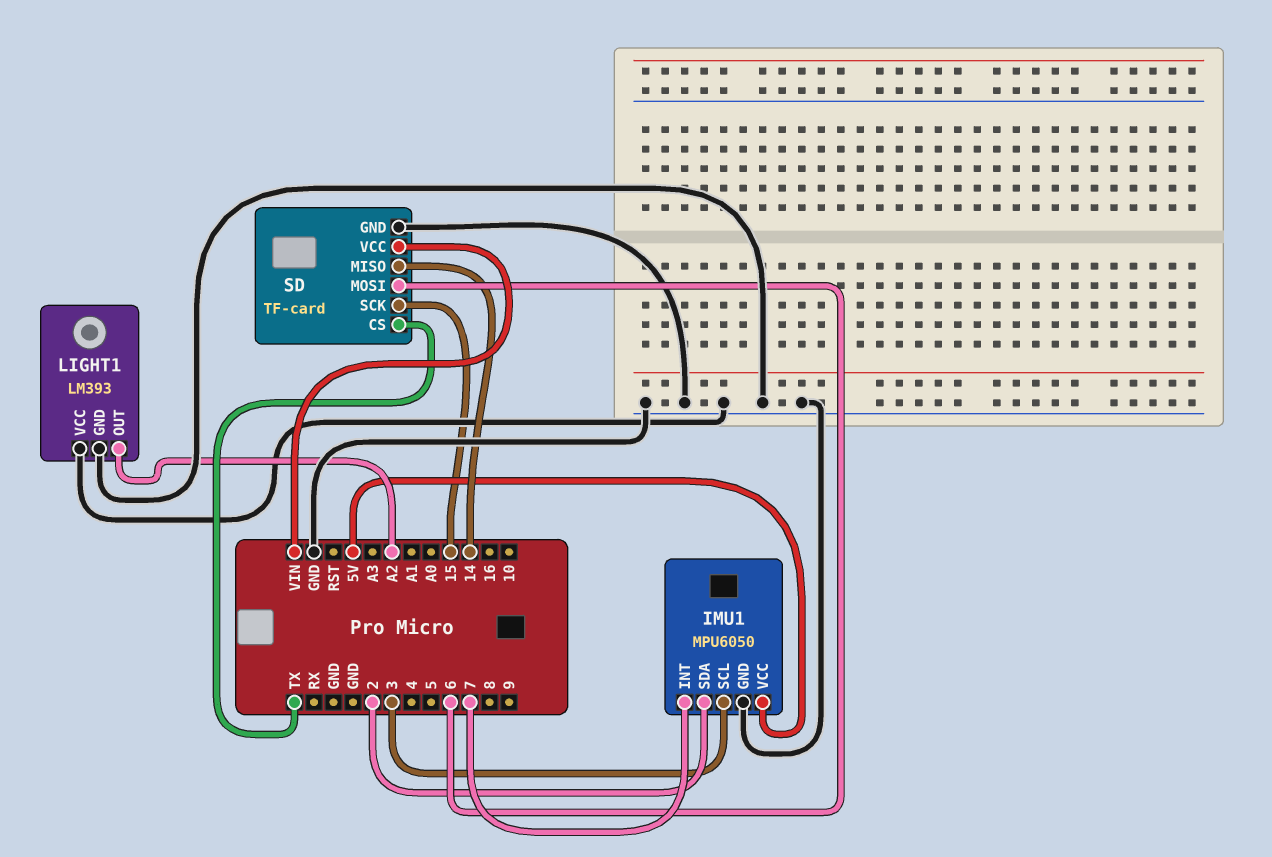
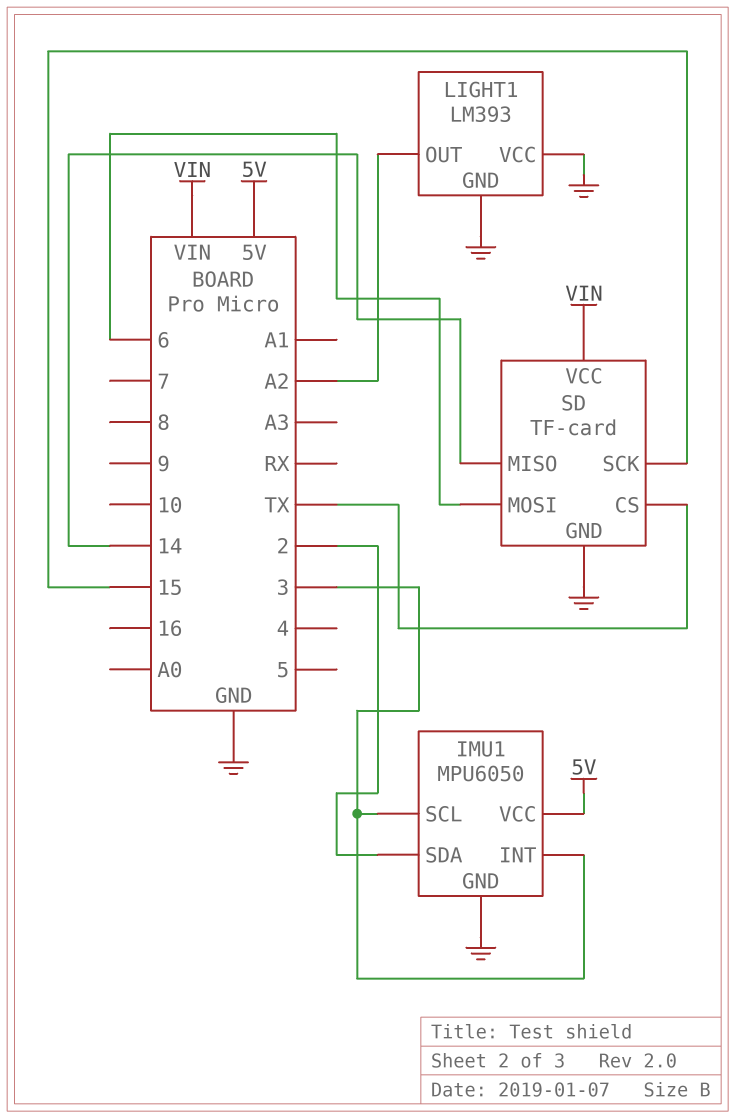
IMU1 pin INT: 7 -> 3

